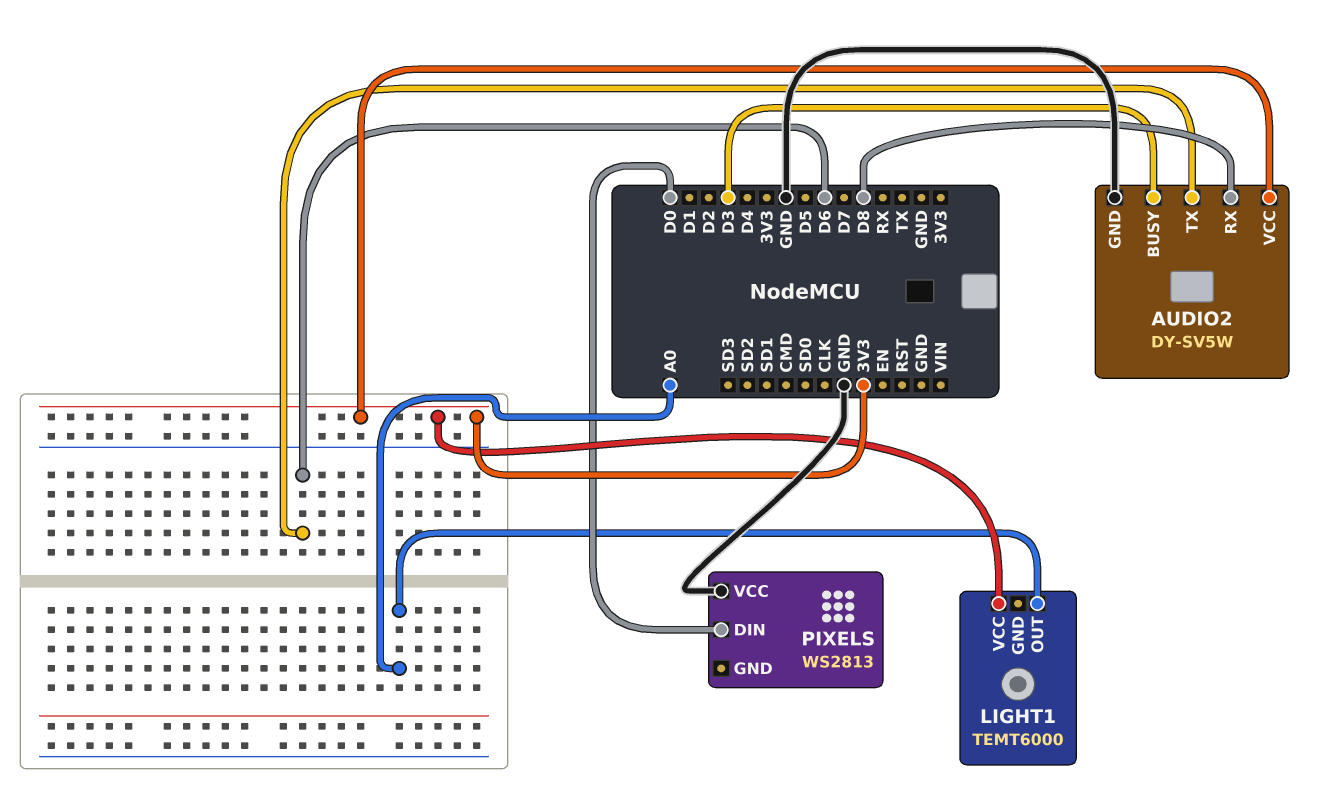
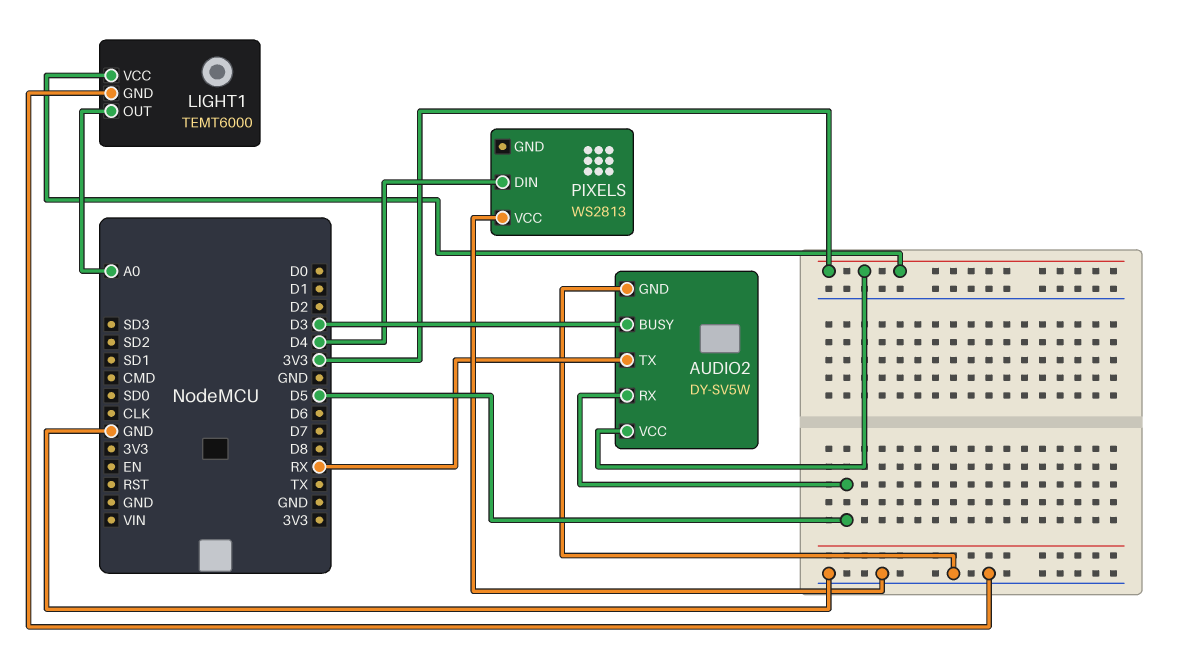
AUDIO2 pin RX: D8 -> D5
AUDIO2 pin TX: D6 -> RX
LIGHT1 pin GND: none -> GND
PIXELS pin DIN: D0 -> D4

